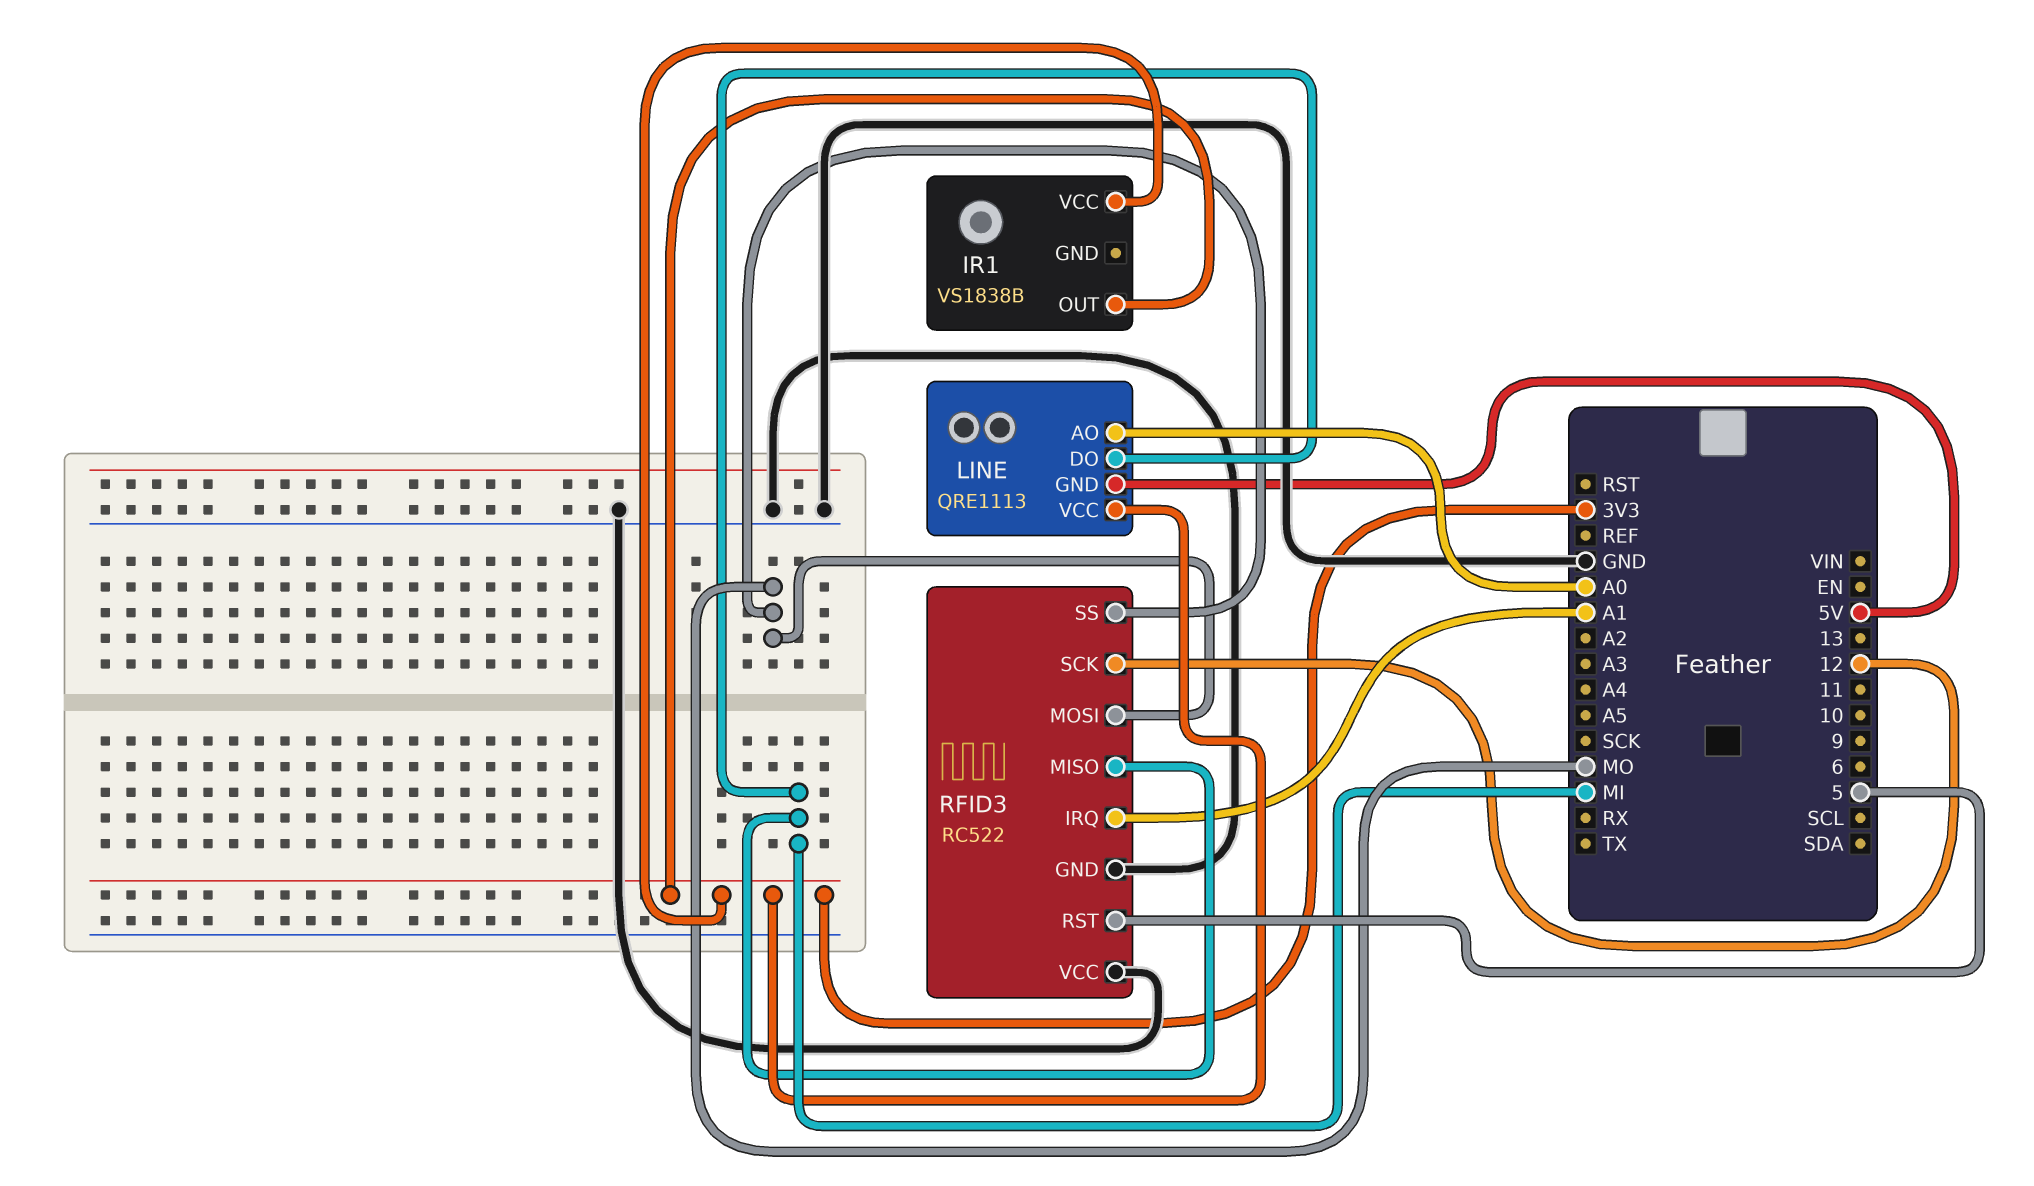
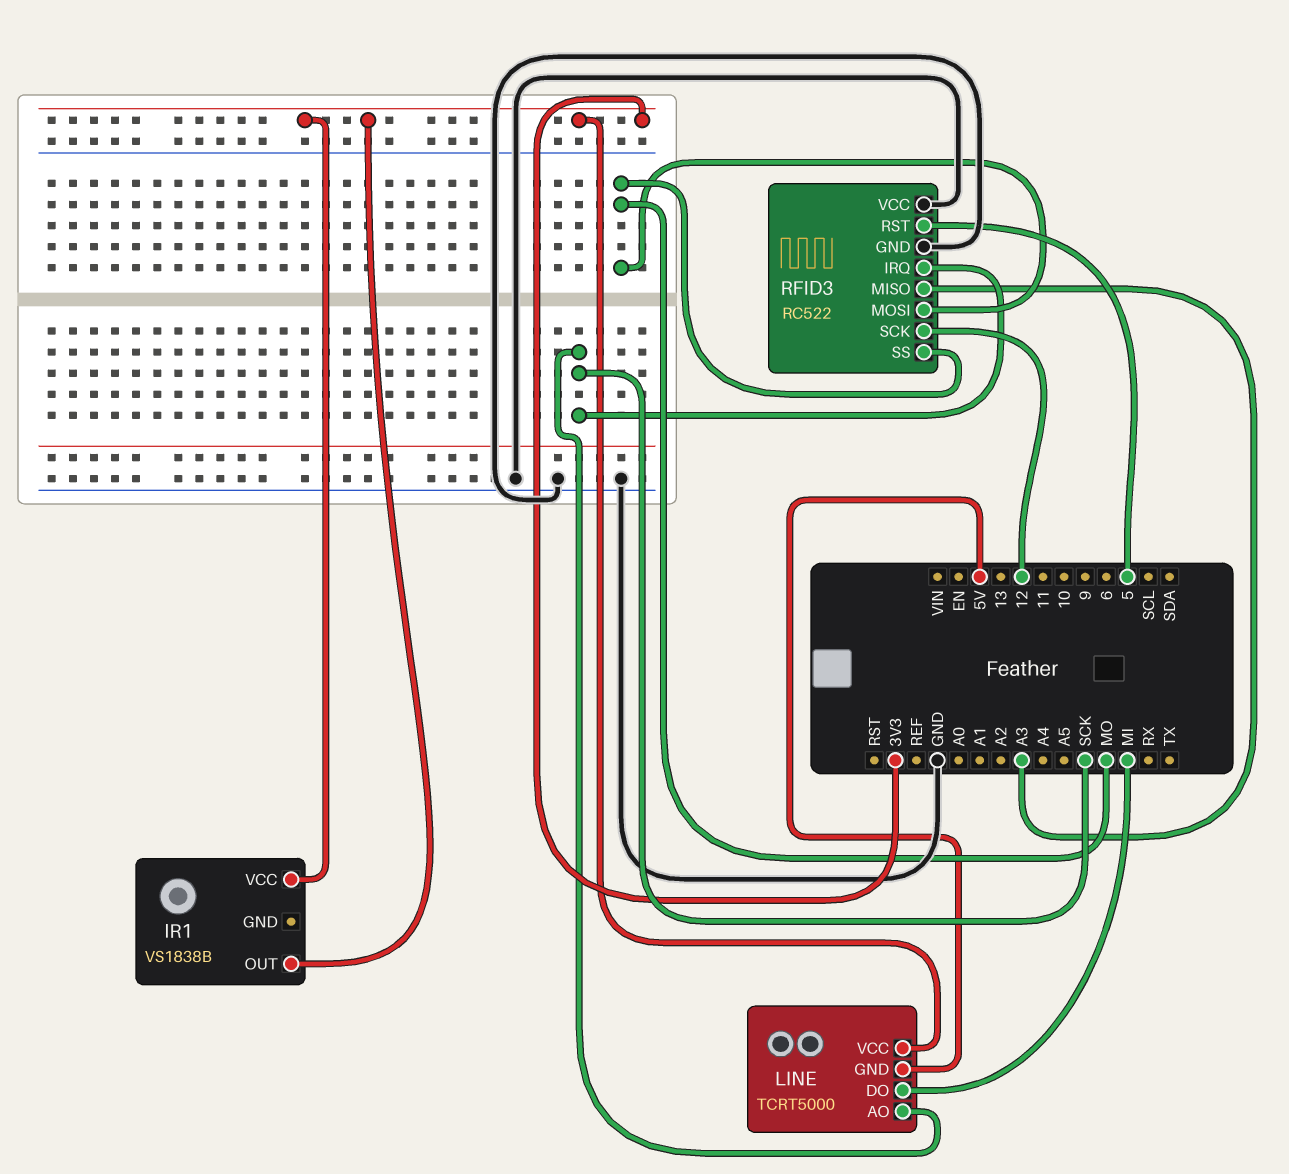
LINE: QRE1113 -> TCRT5000
LINE pin AO: A0 -> SCK
RFID3 pin IRQ: A1 -> SCK
RFID3 pin MISO: MI -> A3

